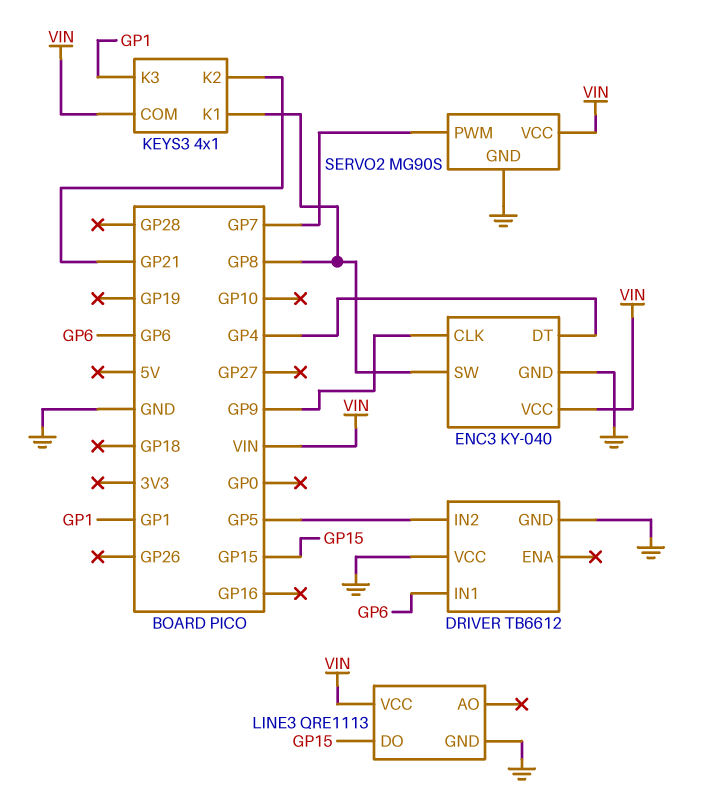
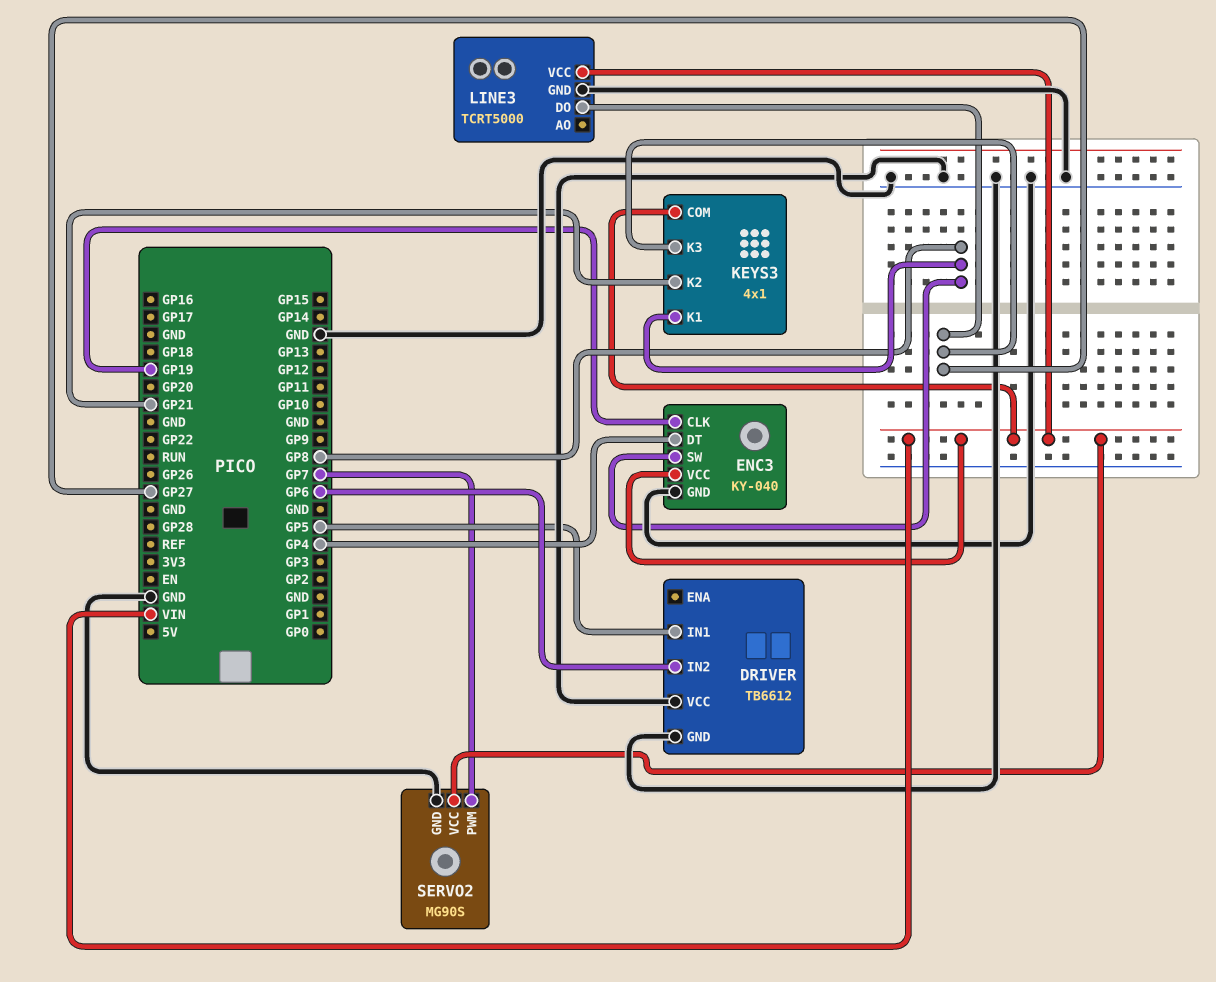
DRIVER pin IN1: GP6 -> GP5
DRIVER pin IN2: GP5 -> GP6
ENC3 pin CLK: GP9 -> GP19
KEYS3 pin K3: GP1 -> GP27
LINE3: QRE1113 -> TCRT5000
LINE3 pin DO: GP15 -> GP27

